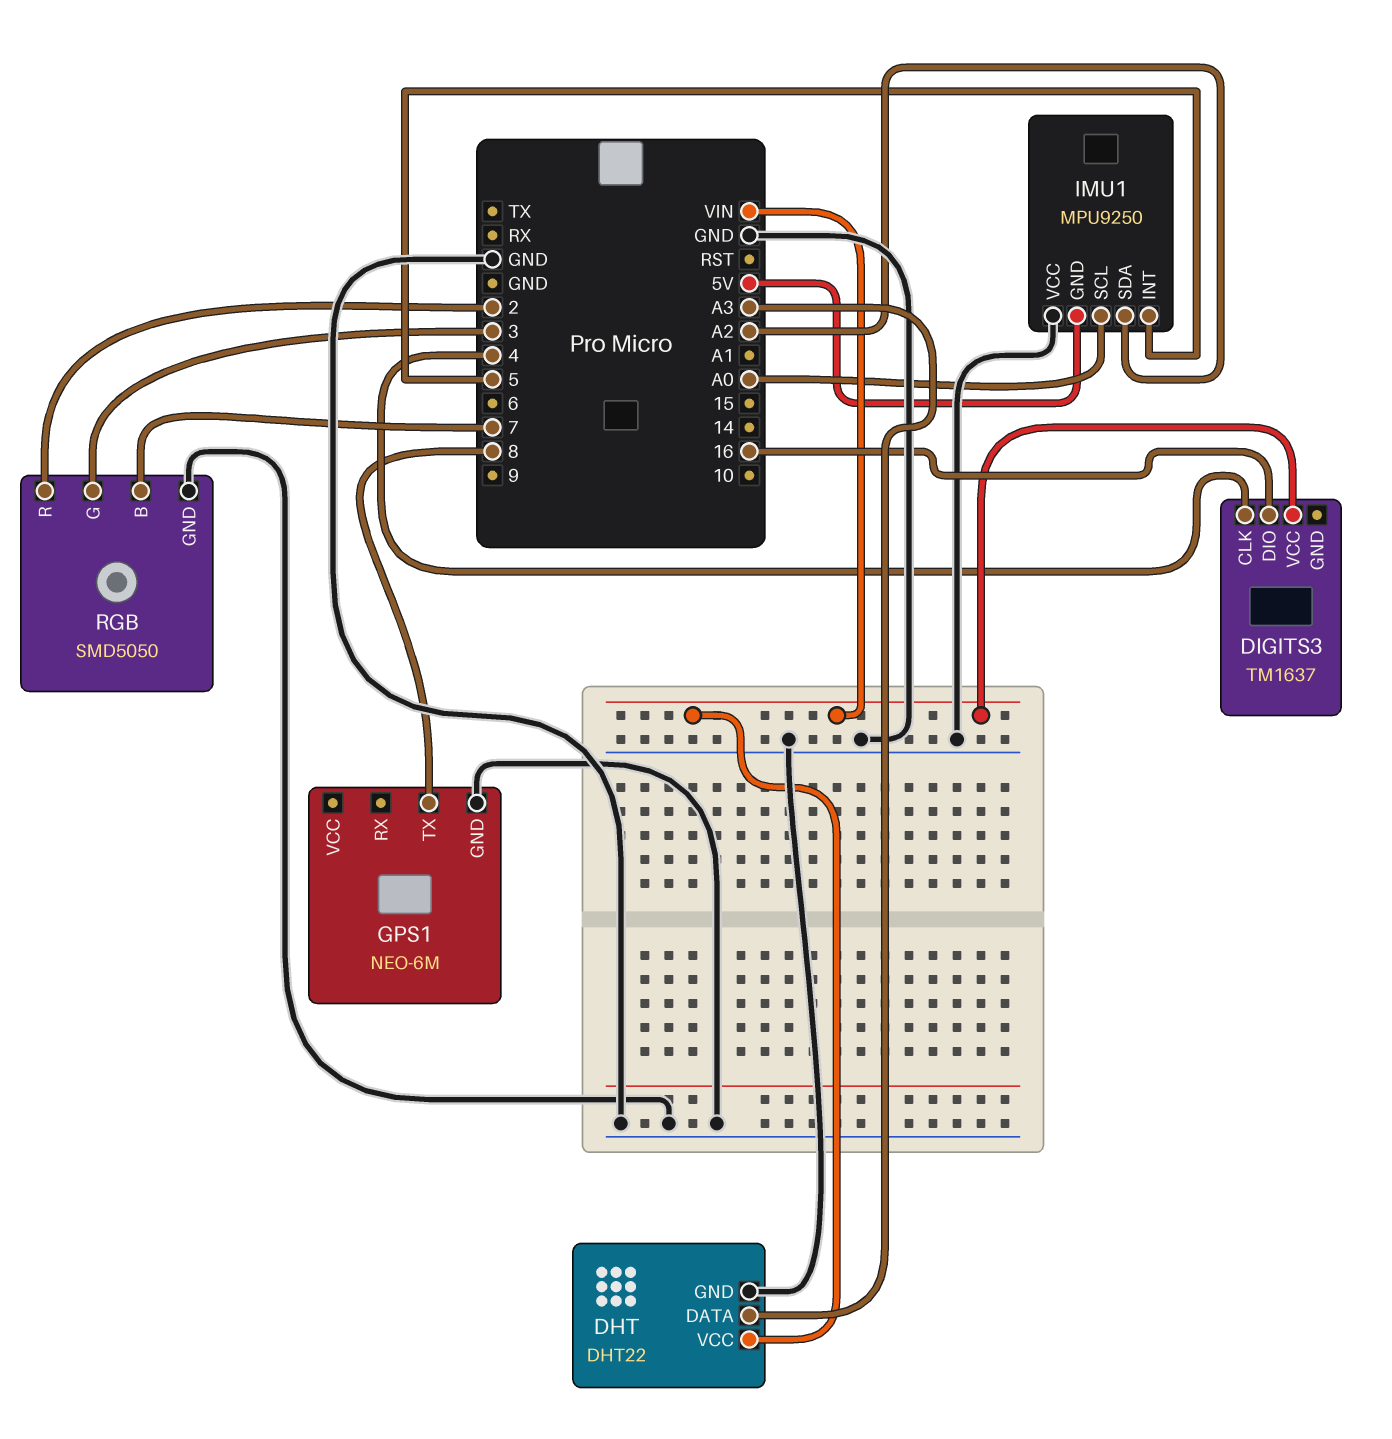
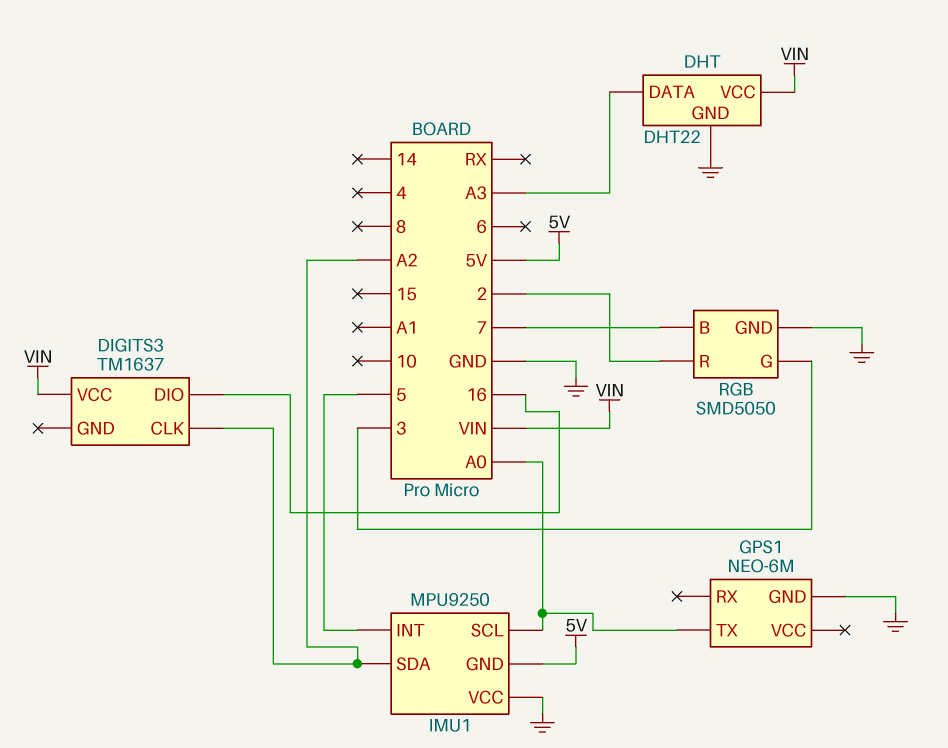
DIGITS3 pin CLK: 4 -> A2
GPS1 pin TX: 8 -> A0

